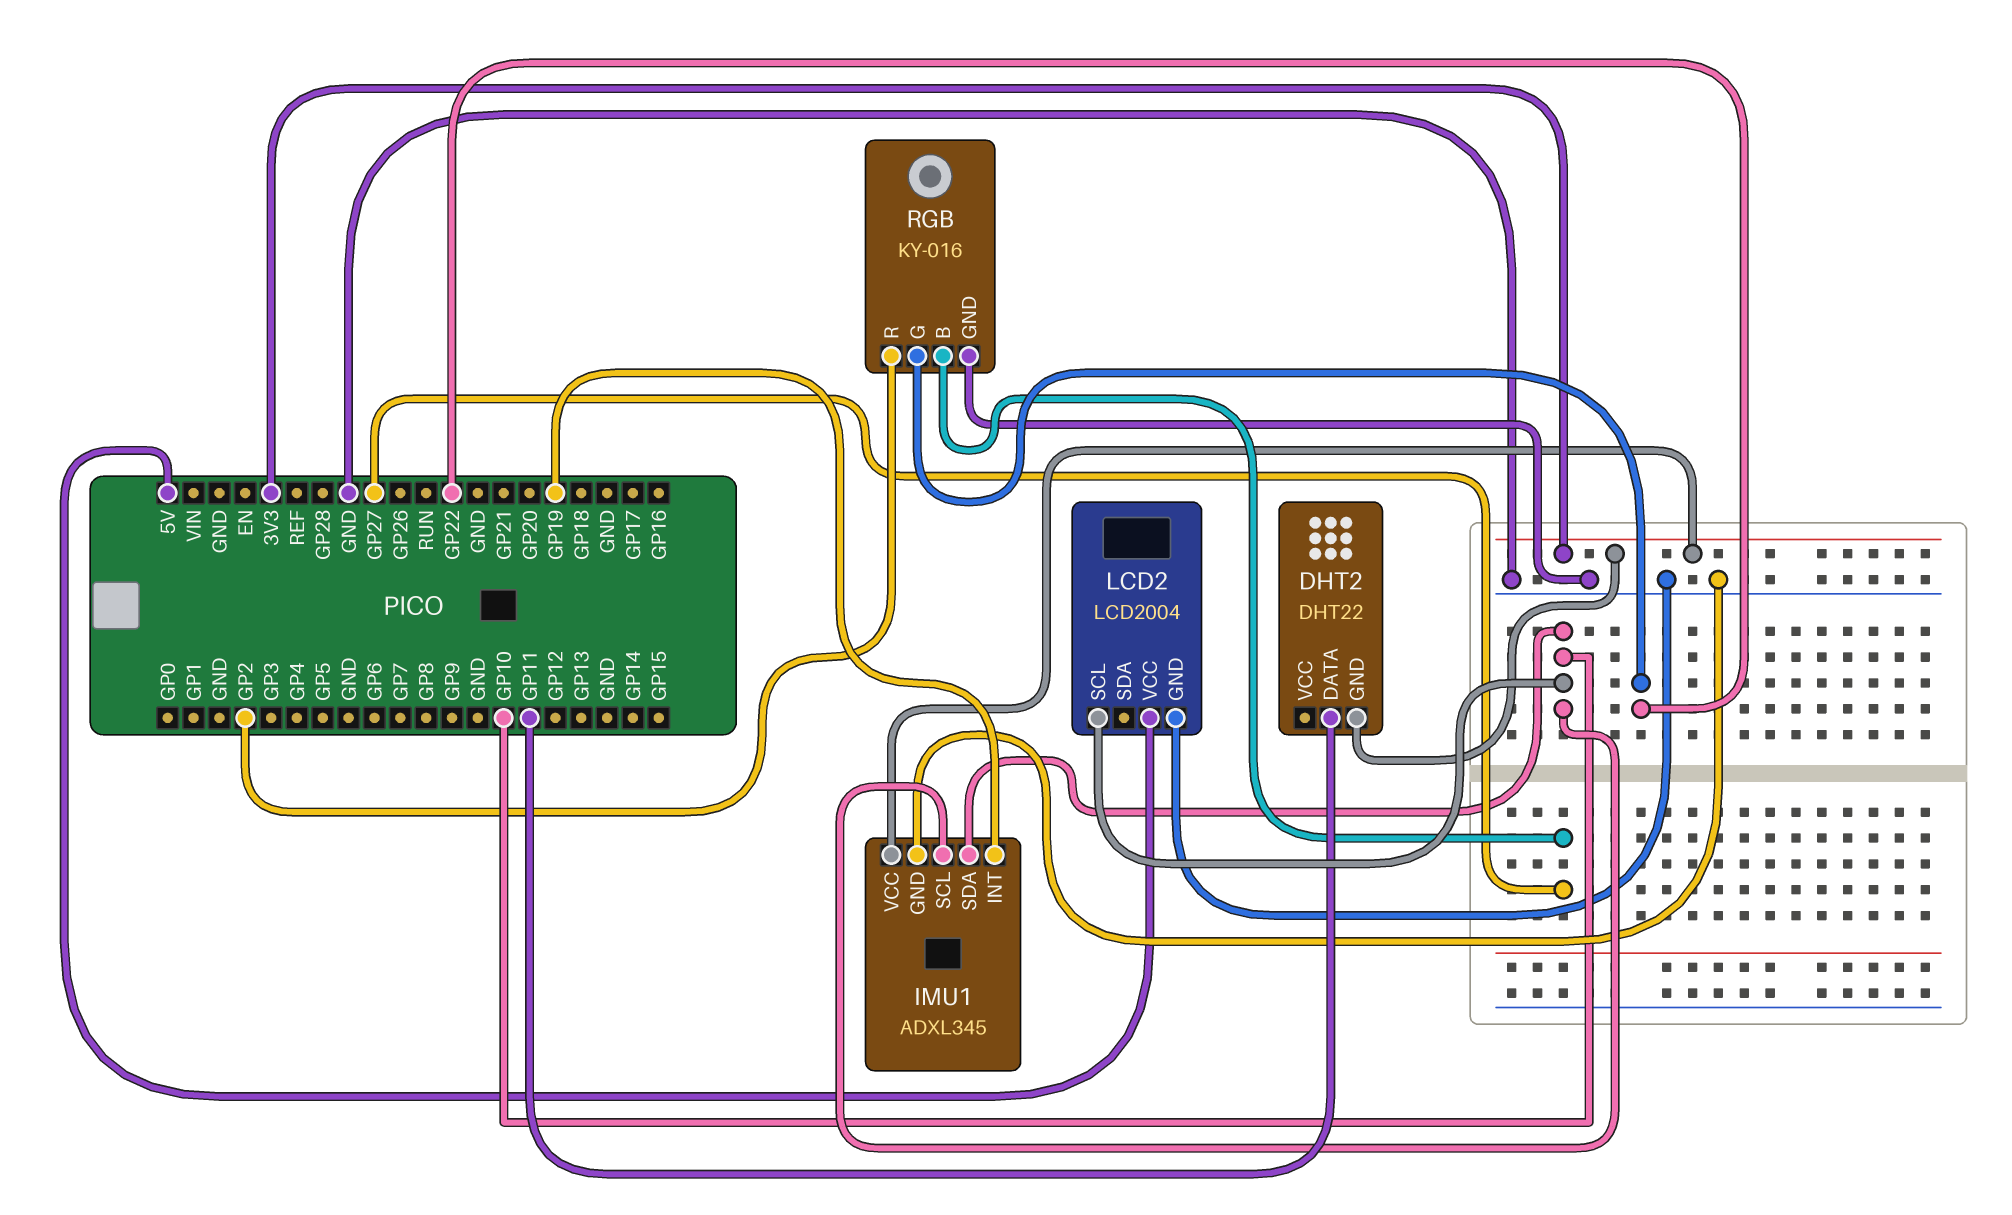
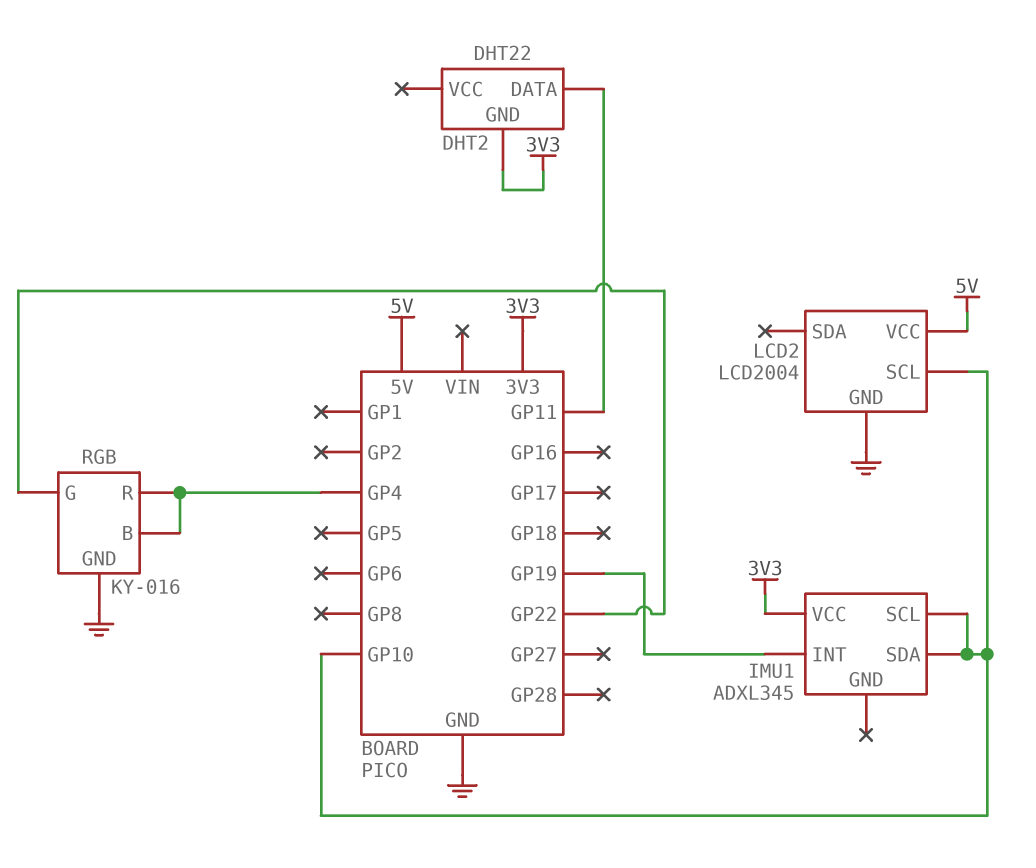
IMU1 pin GND: GND -> none
RGB pin B: GP27 -> GP4
RGB pin R: GP2 -> GP4

